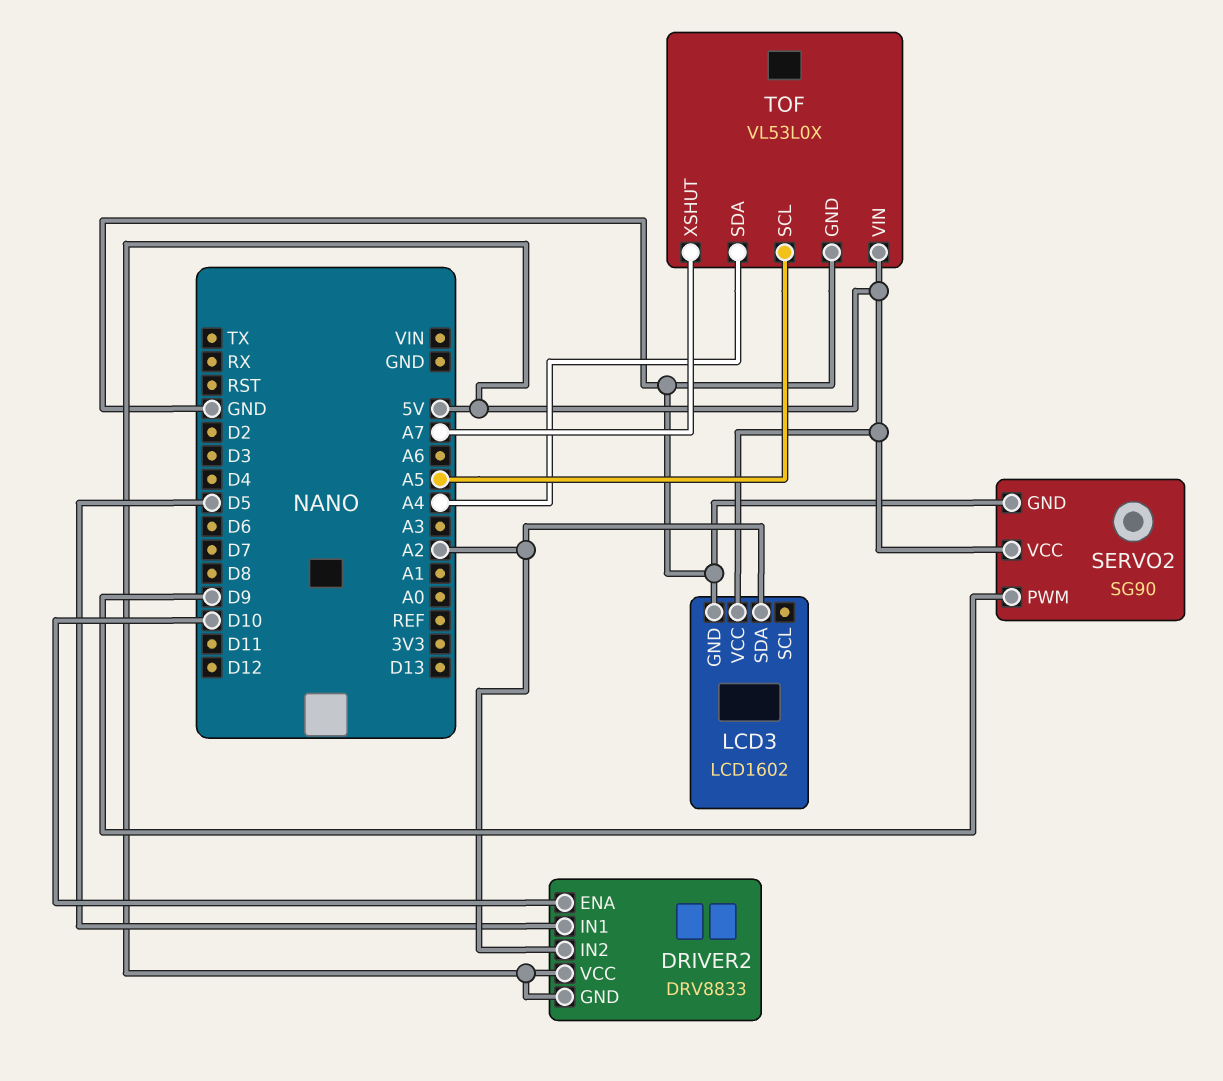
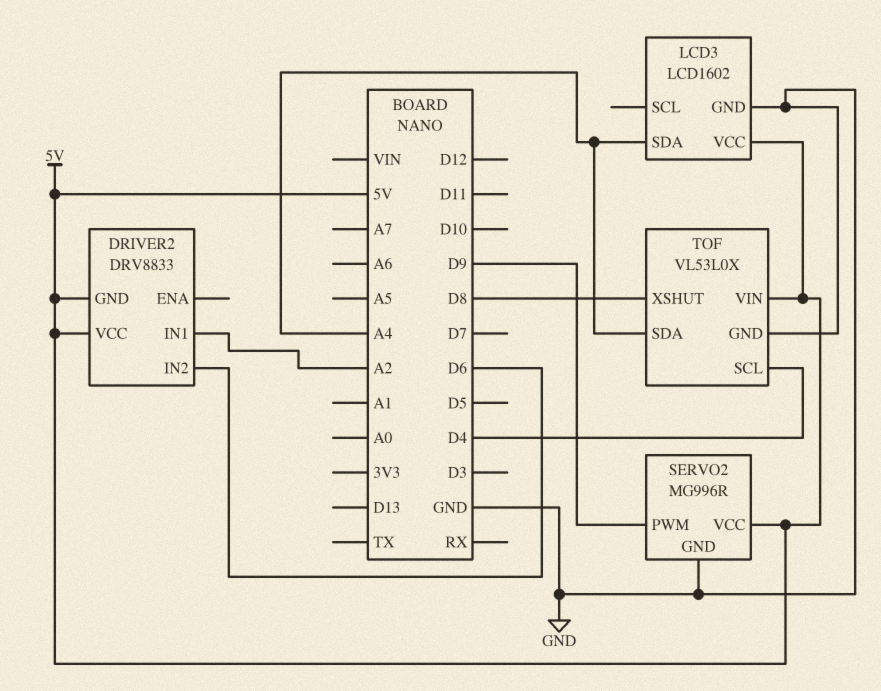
DRIVER2 pin ENA: D10 -> none
DRIVER2 pin IN1: D5 -> A2
DRIVER2 pin IN2: A2 -> D6
LCD3 pin SDA: A2 -> A4
SERVO2: SG90 -> MG996R
TOF pin SCL: A5 -> D4
TOF pin XSHUT: A7 -> D8

